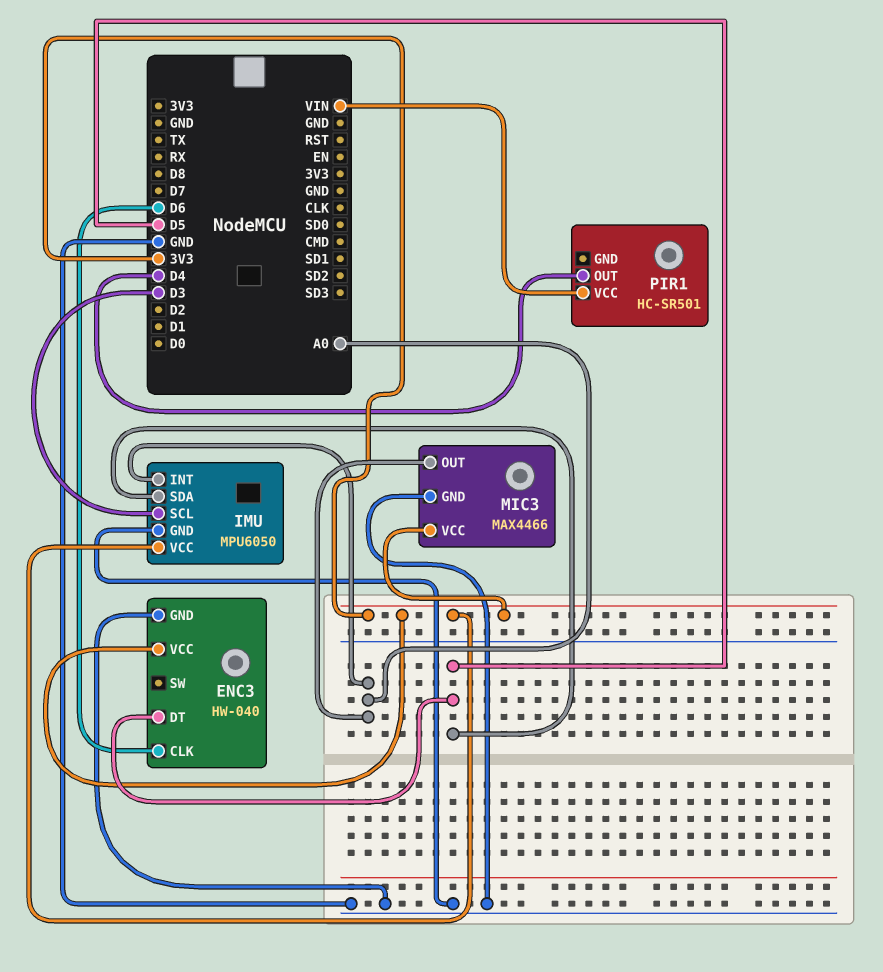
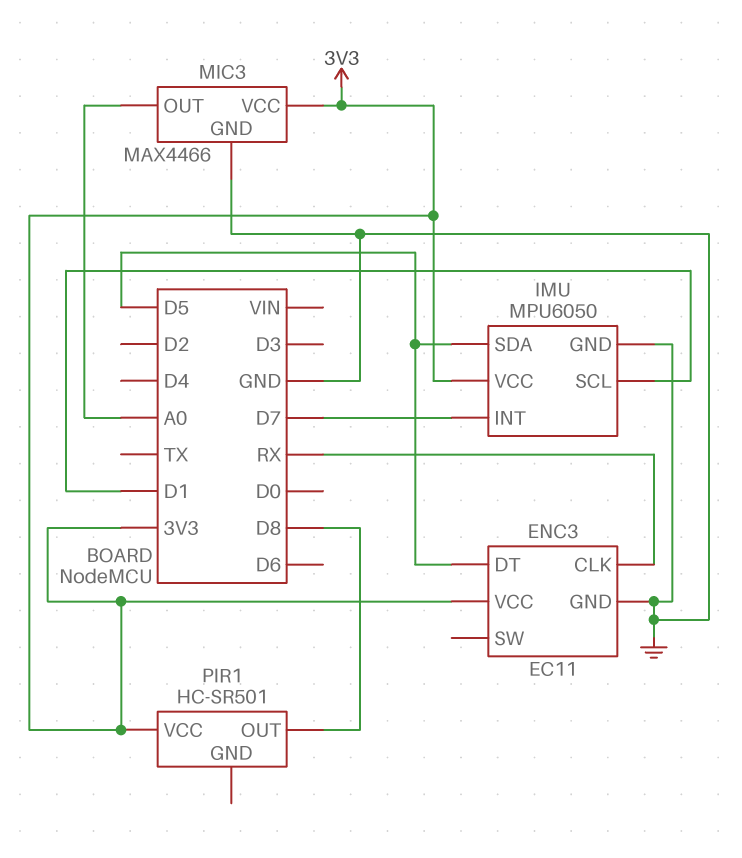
ENC3: HW-040 -> EC11
ENC3 pin CLK: D6 -> RX
IMU pin INT: A0 -> D7
IMU pin SCL: D3 -> D1
PIR1 pin OUT: D4 -> D8
PIR1 pin VCC: VIN -> 3V3

